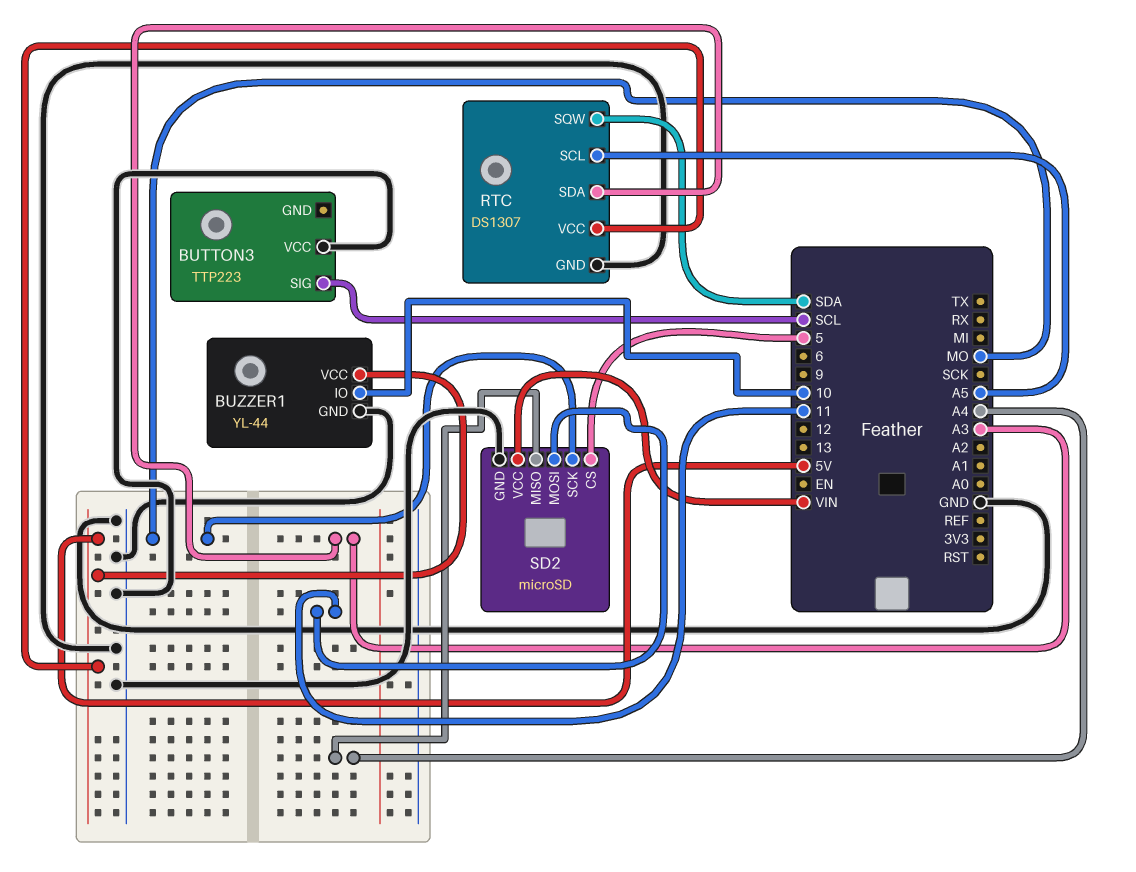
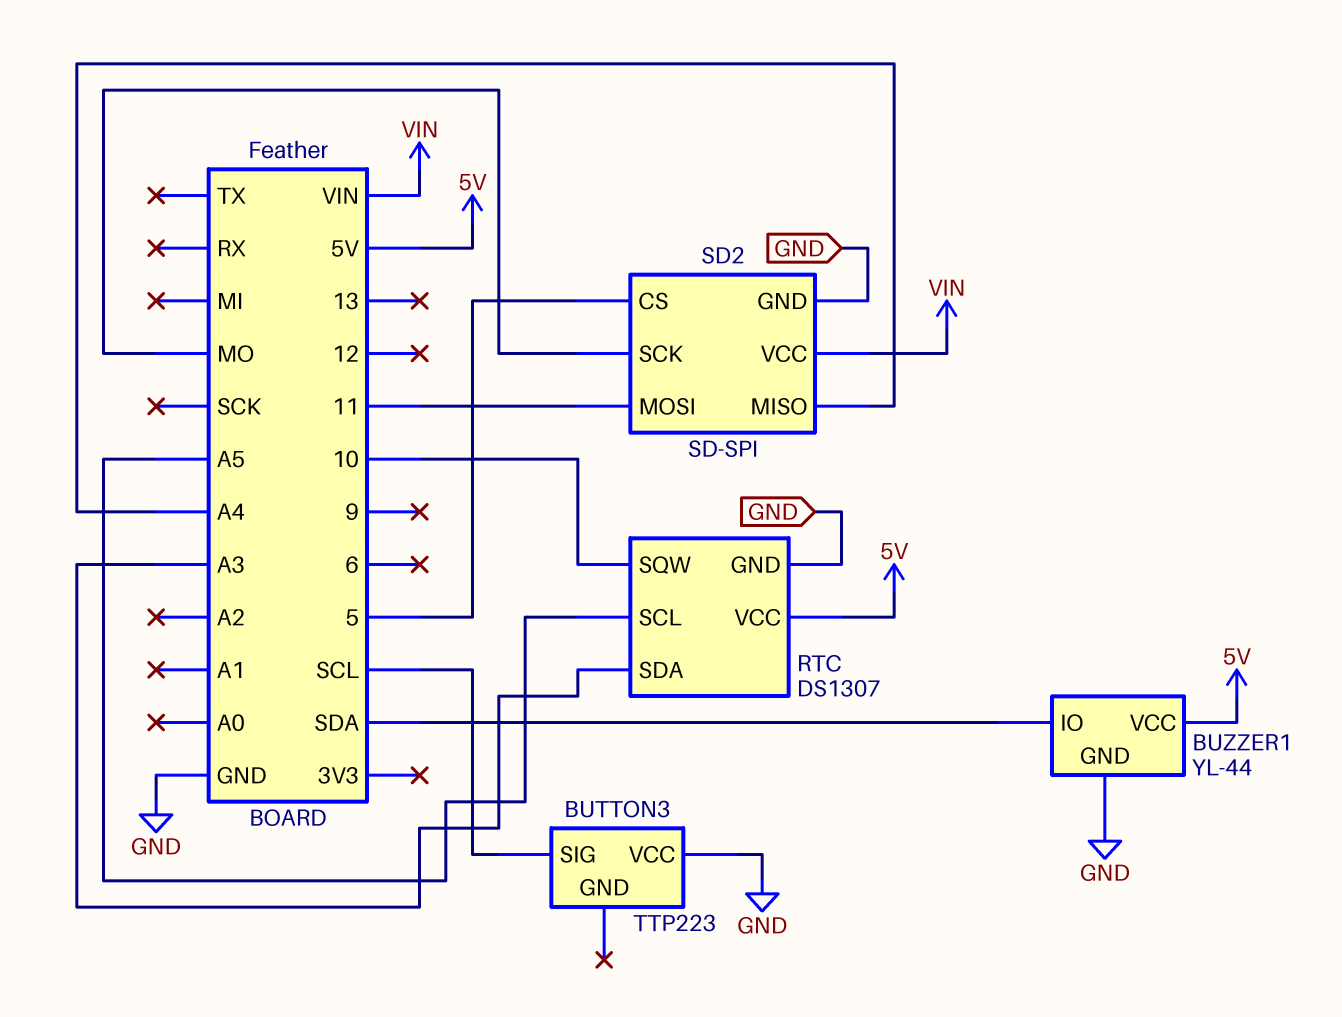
BUZZER1 pin IO: 10 -> SDA
RTC pin SQW: SDA -> 10
SD2: microSD -> SD-SPI

